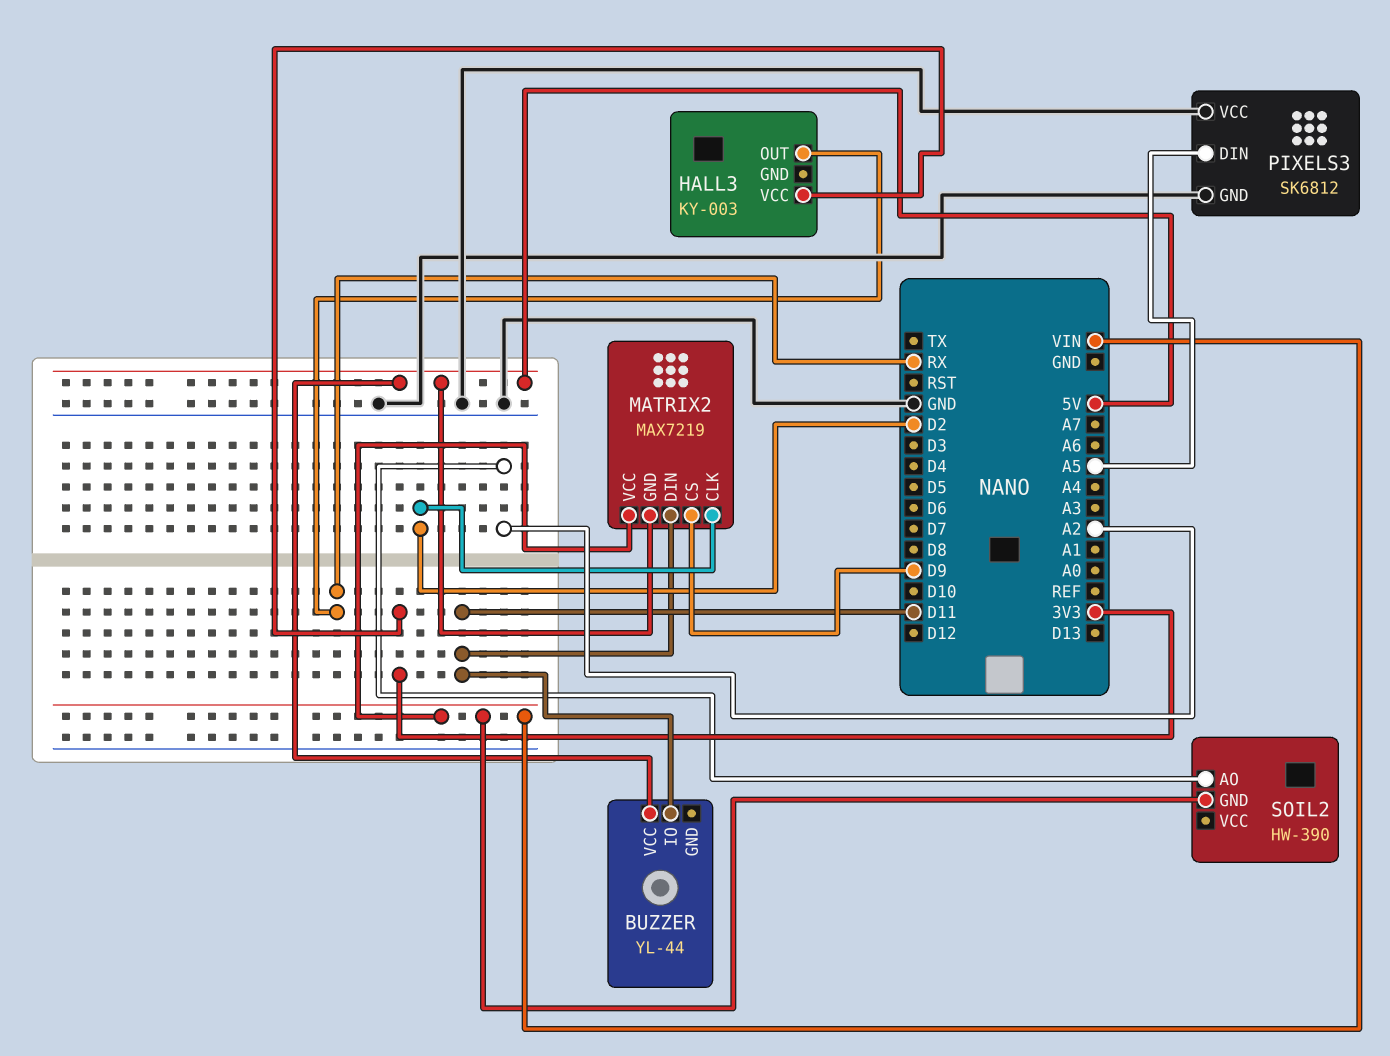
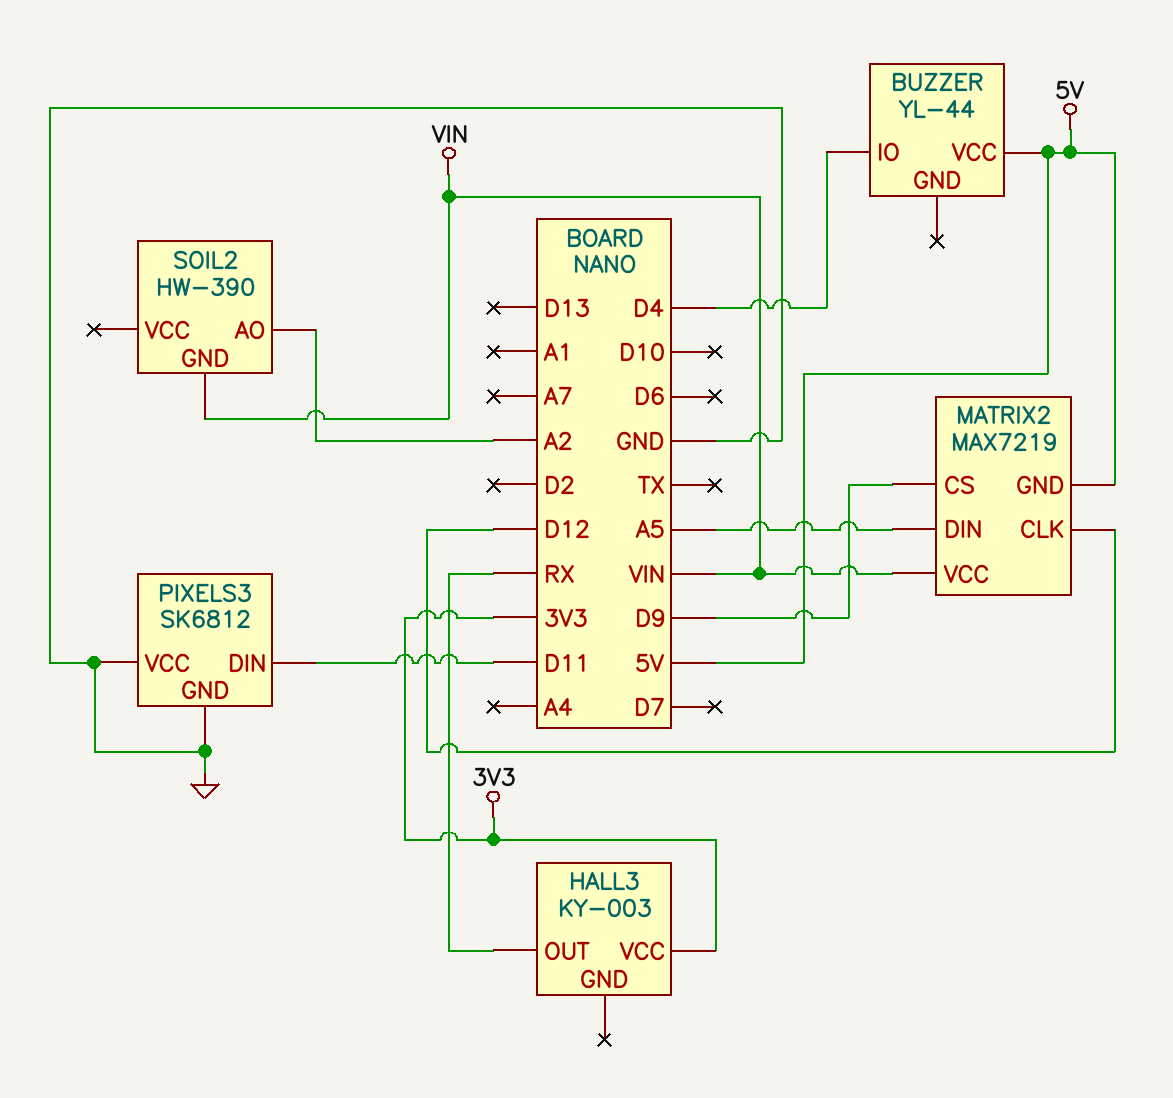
BUZZER pin IO: D11 -> D4
MATRIX2 pin CLK: D2 -> D12
MATRIX2 pin DIN: D11 -> A5
PIXELS3 pin DIN: A5 -> D11

